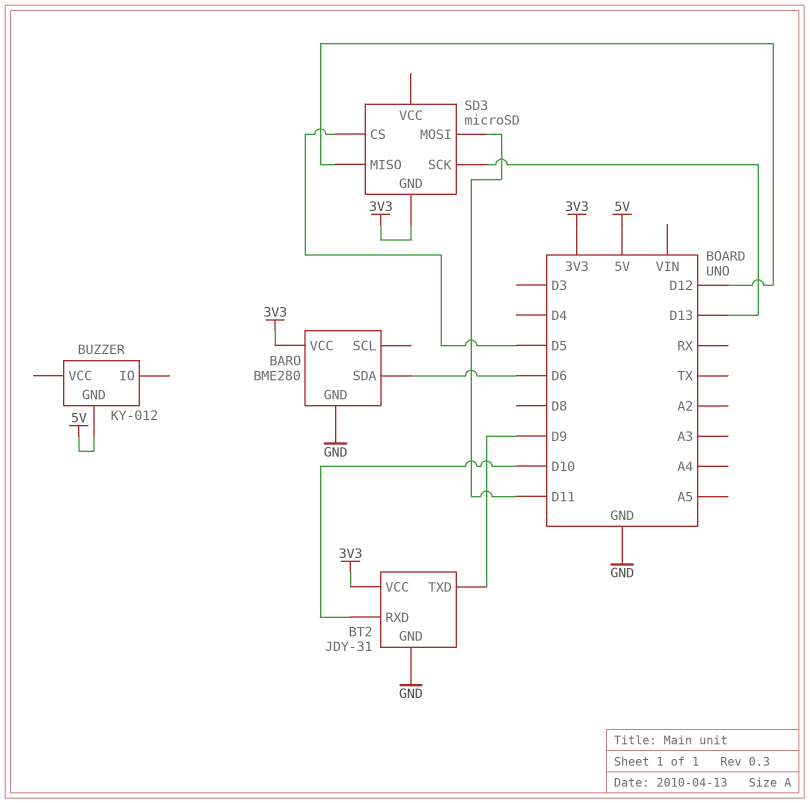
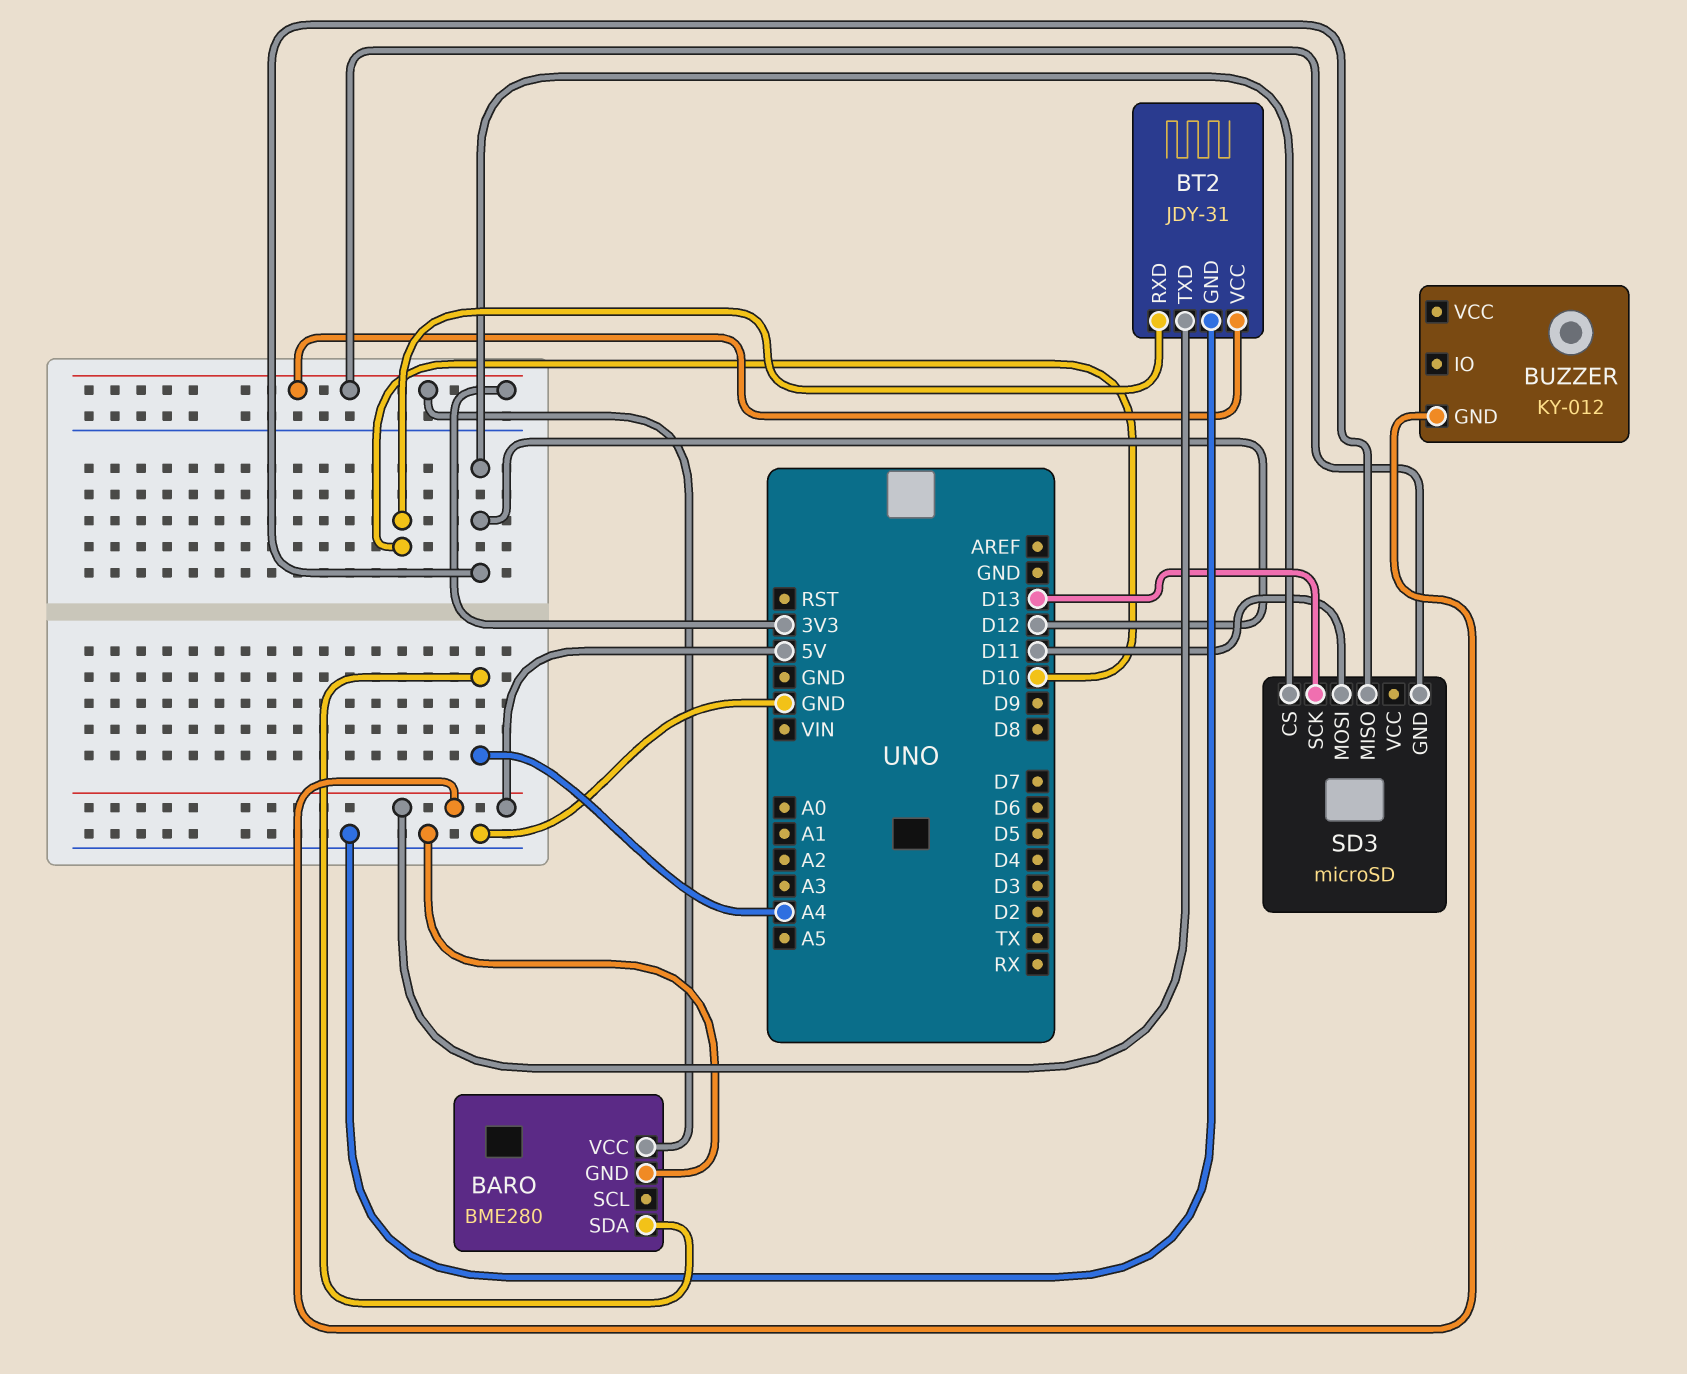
BARO pin SDA: D6 -> A4
BT2 pin TXD: D9 -> 5V
SD3 pin CS: D5 -> D12

